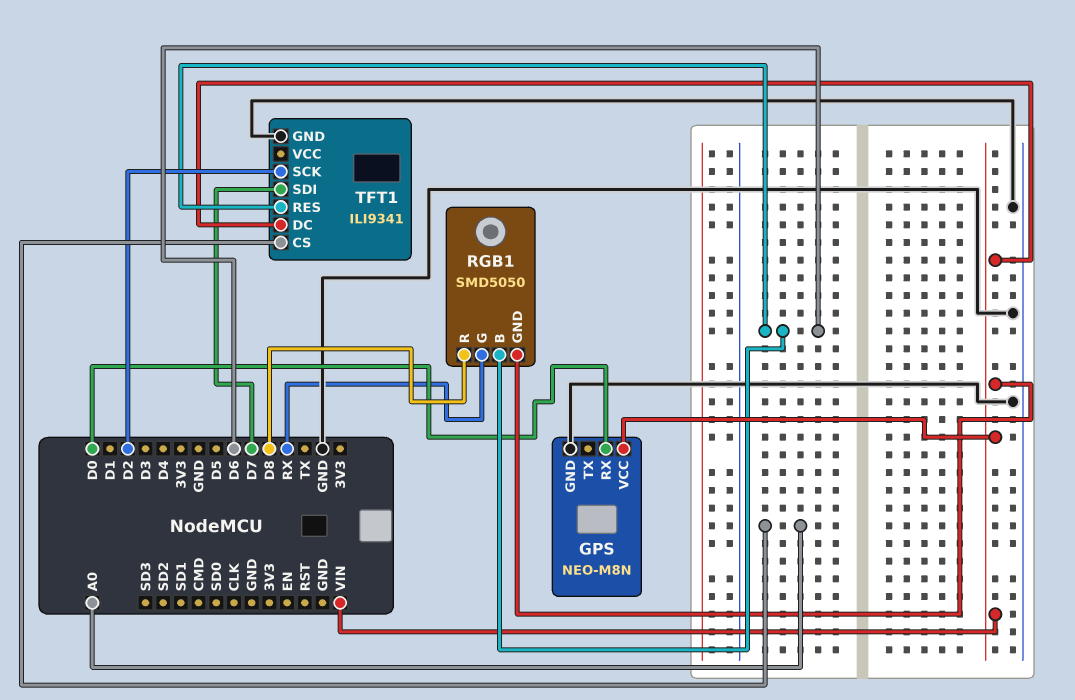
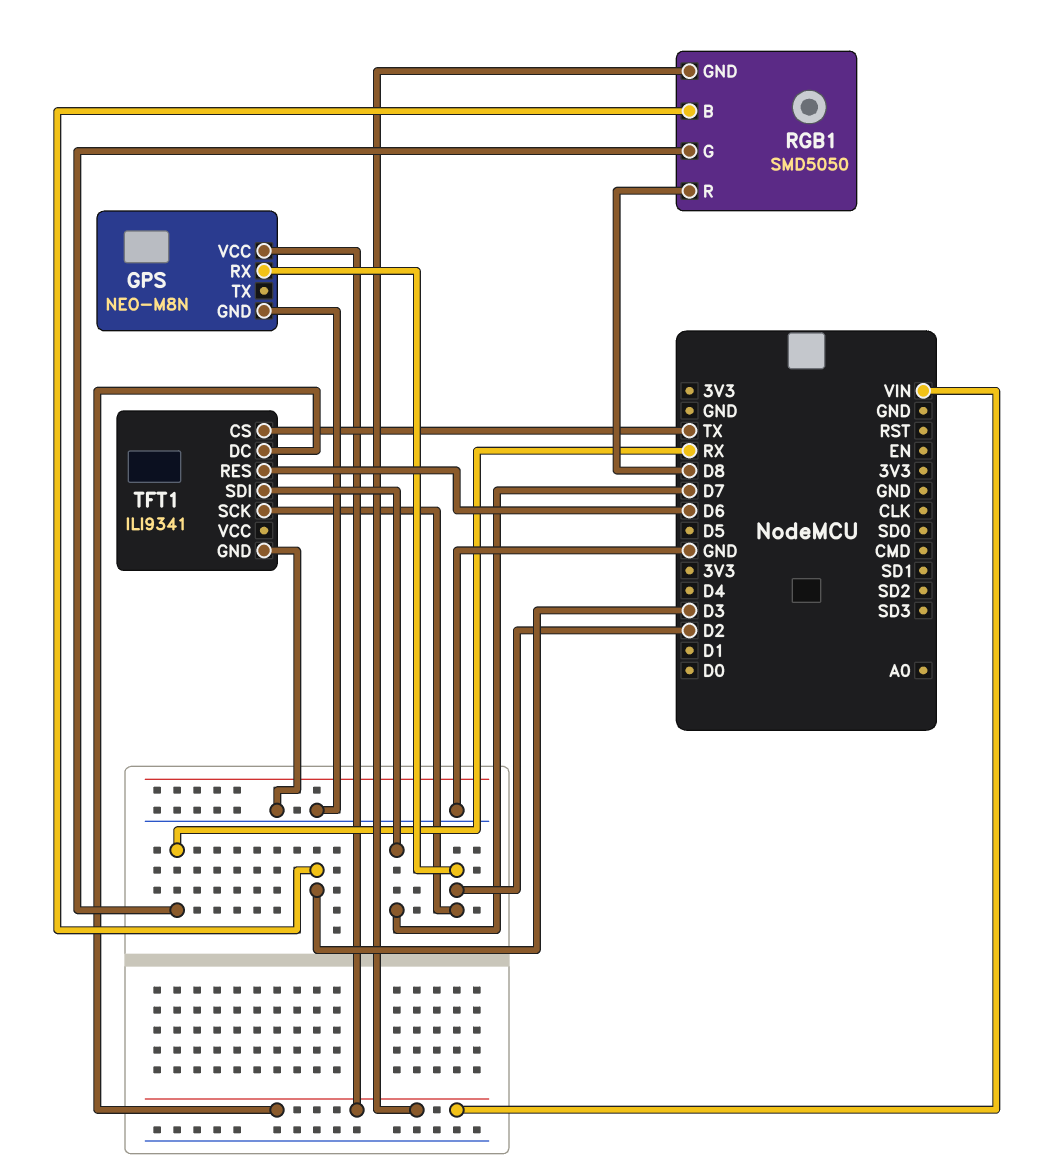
GPS pin RX: D0 -> D2
RGB1 pin B: D6 -> D3
TFT1 pin CS: A0 -> TX

